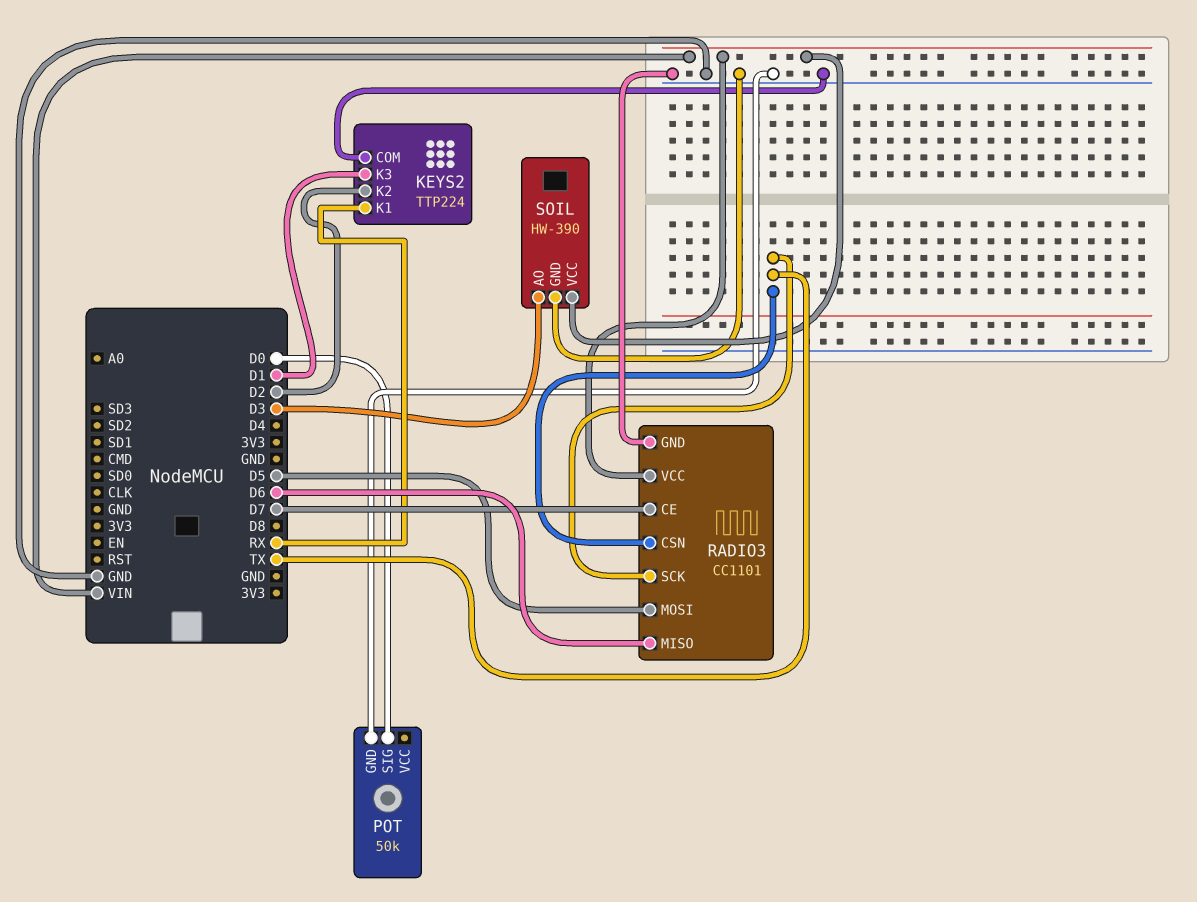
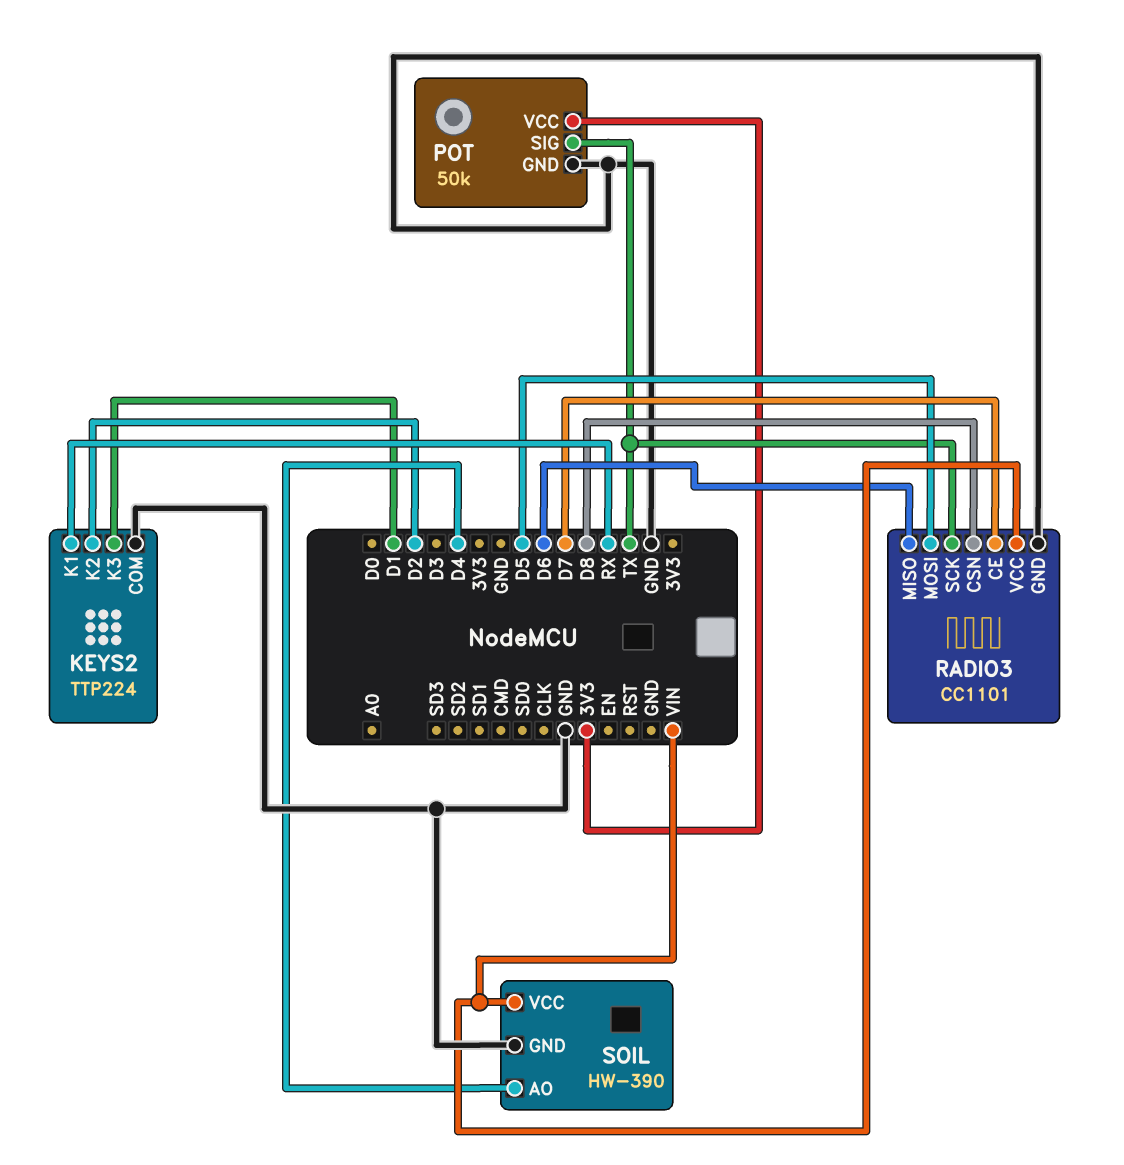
POT pin SIG: D0 -> TX
POT pin VCC: none -> 3V3
RADIO3 pin CSN: TX -> D8
SOIL pin AO: D3 -> D4

